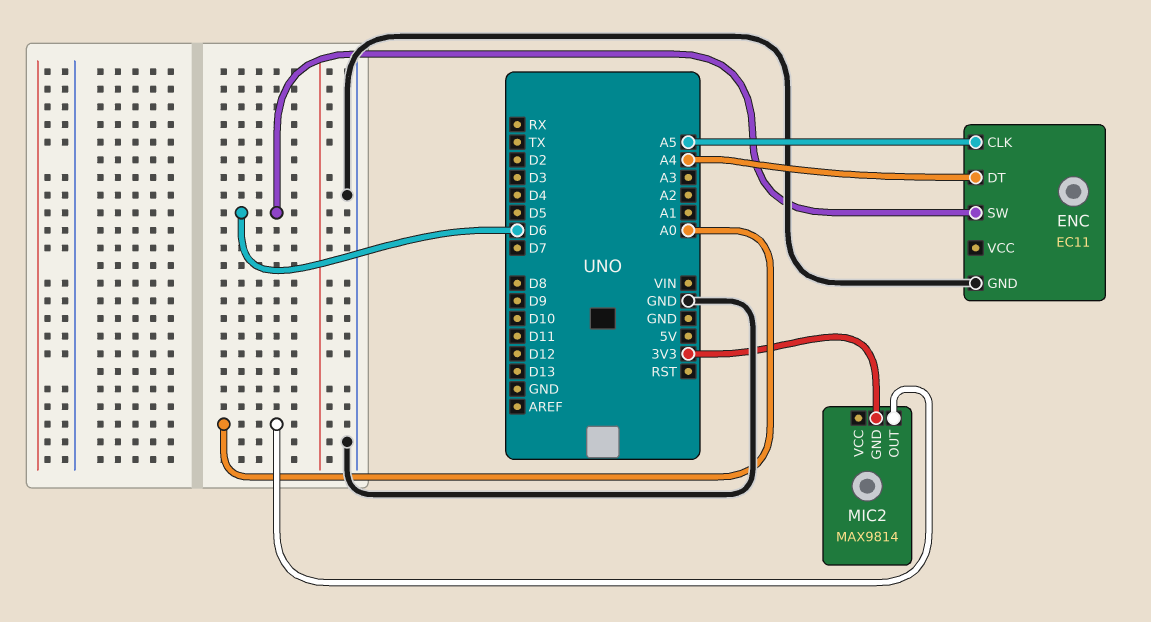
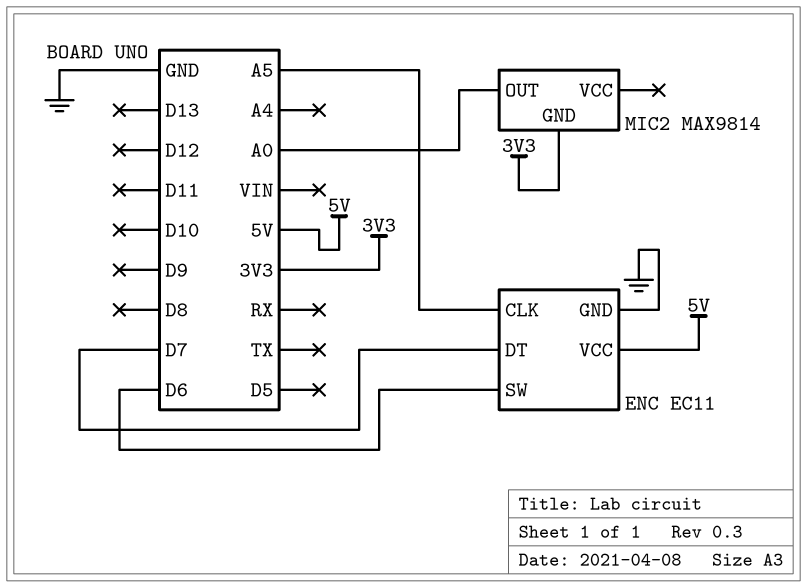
ENC pin DT: A4 -> D7
ENC pin VCC: none -> 5V

